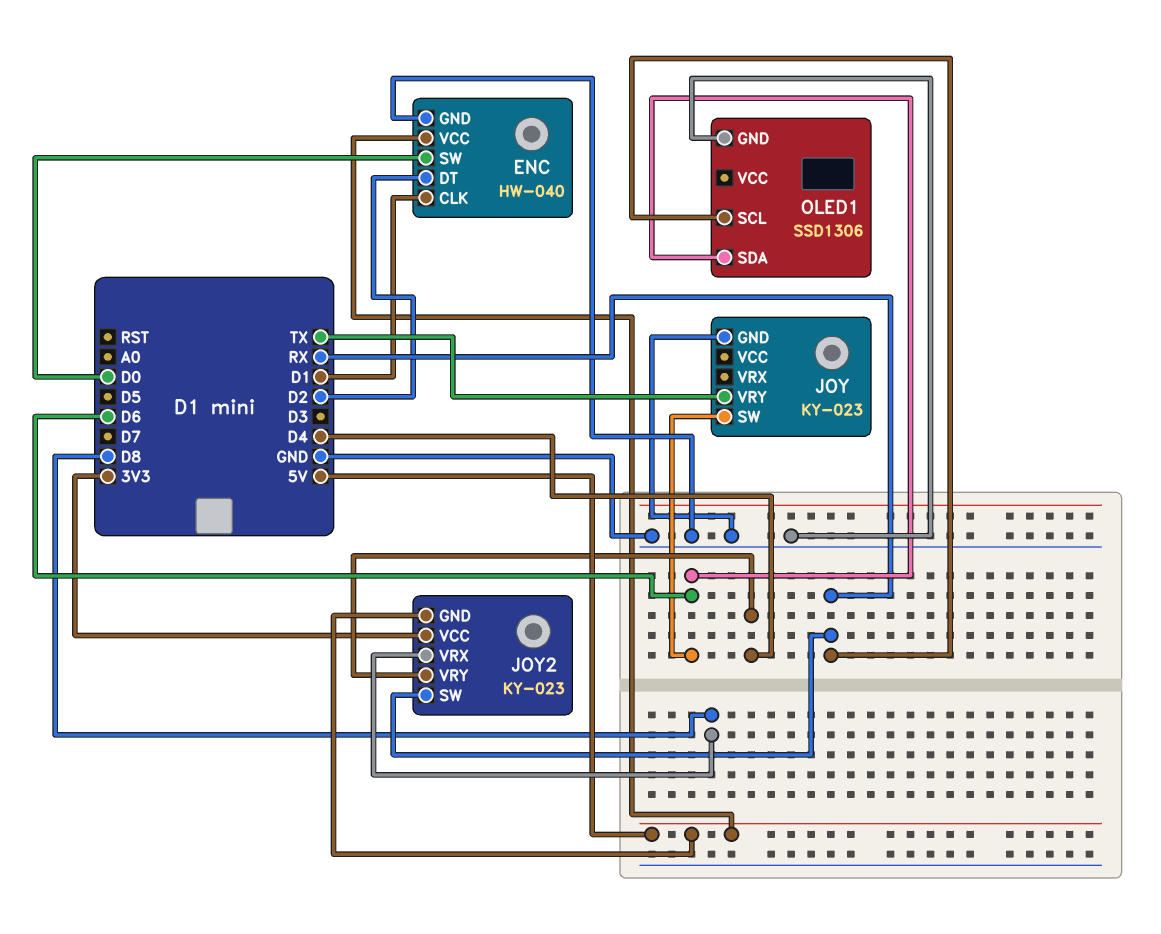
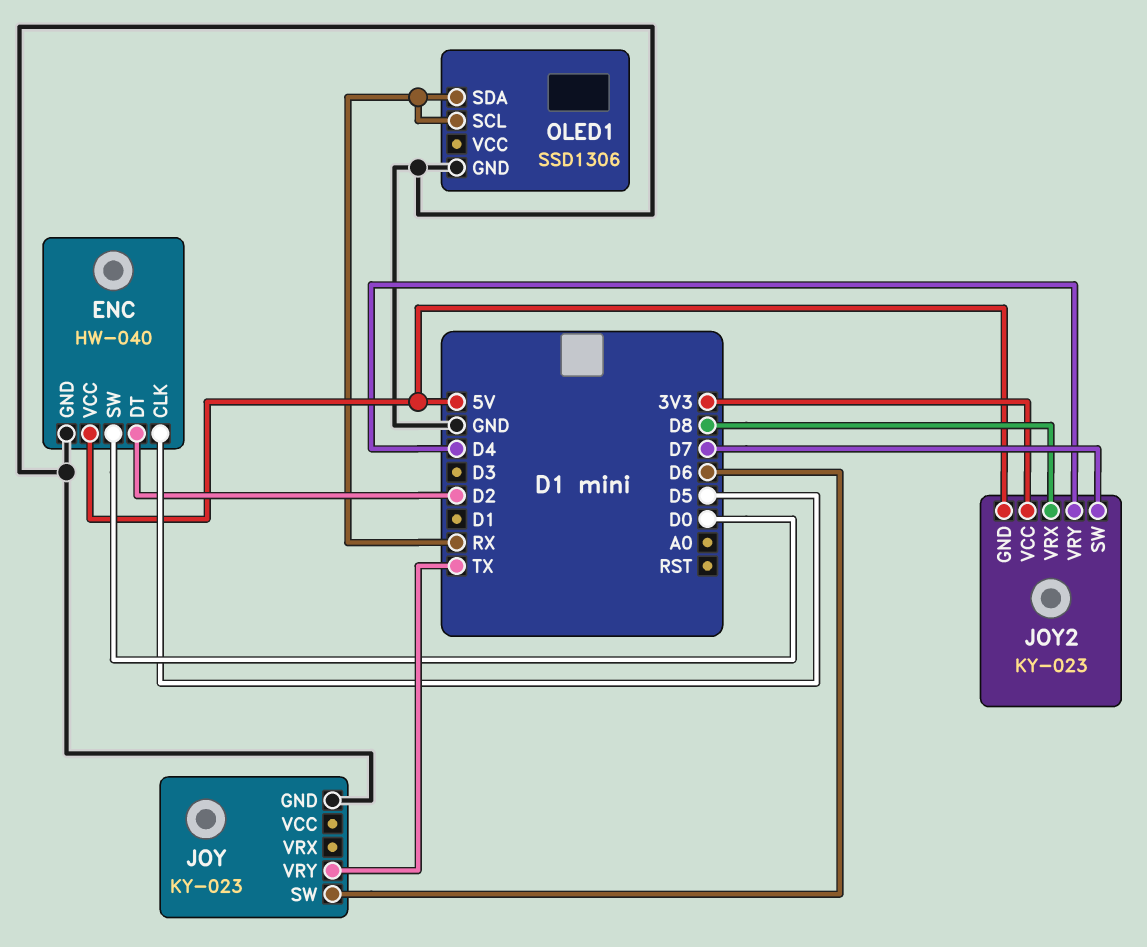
ENC pin CLK: D1 -> D5
JOY2 pin SW: RX -> D7
OLED1 pin SDA: D6 -> RX

